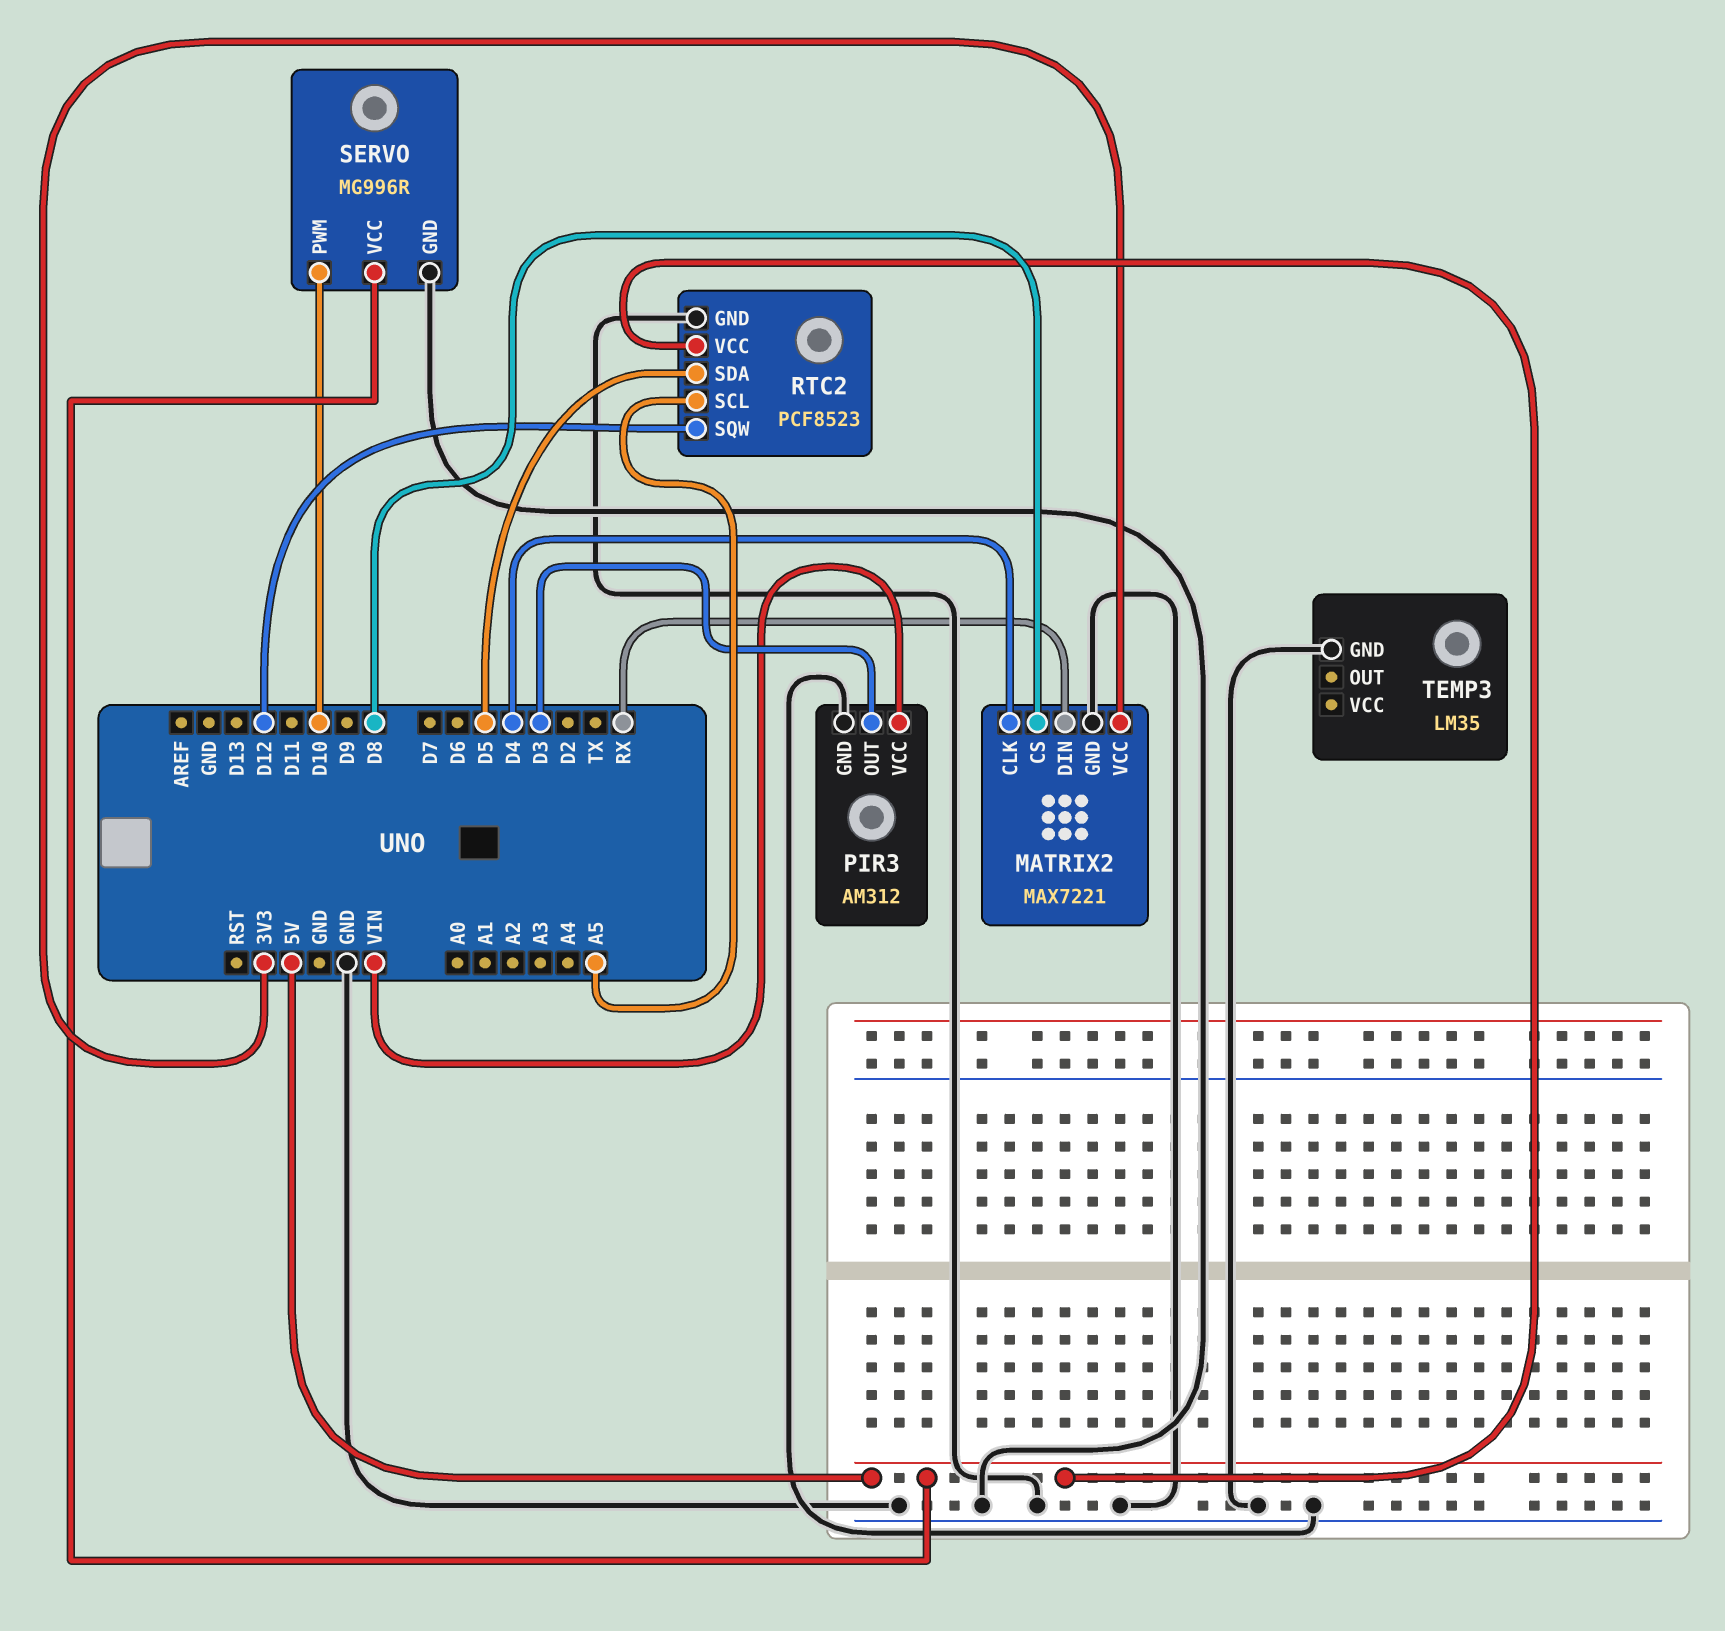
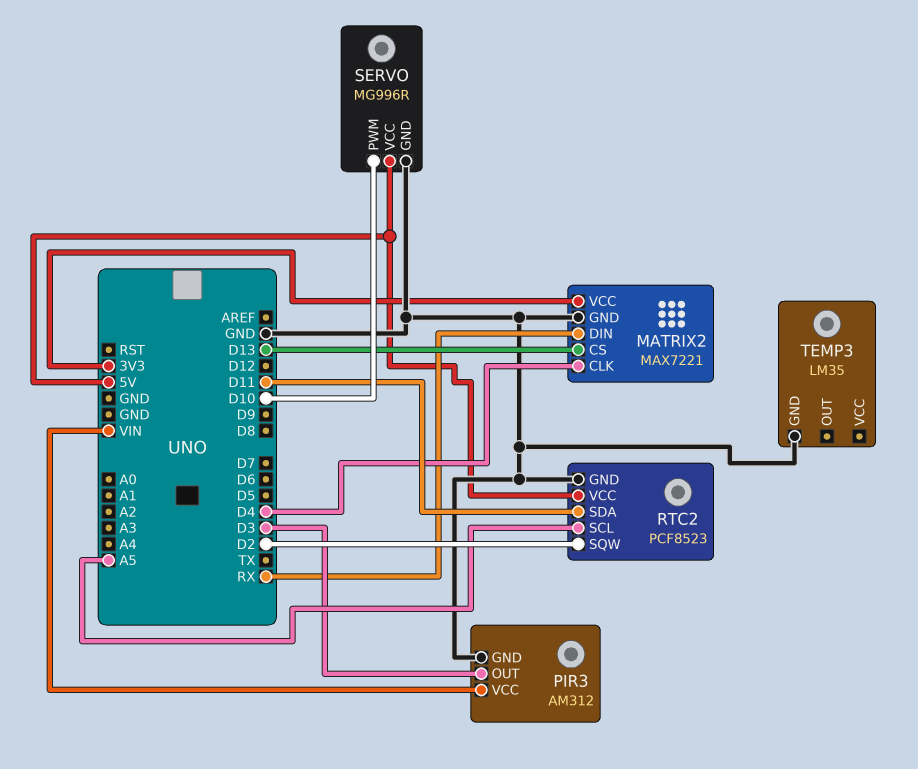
MATRIX2 pin CS: D8 -> D13
RTC2 pin SDA: D5 -> D11
RTC2 pin SQW: D12 -> D2

